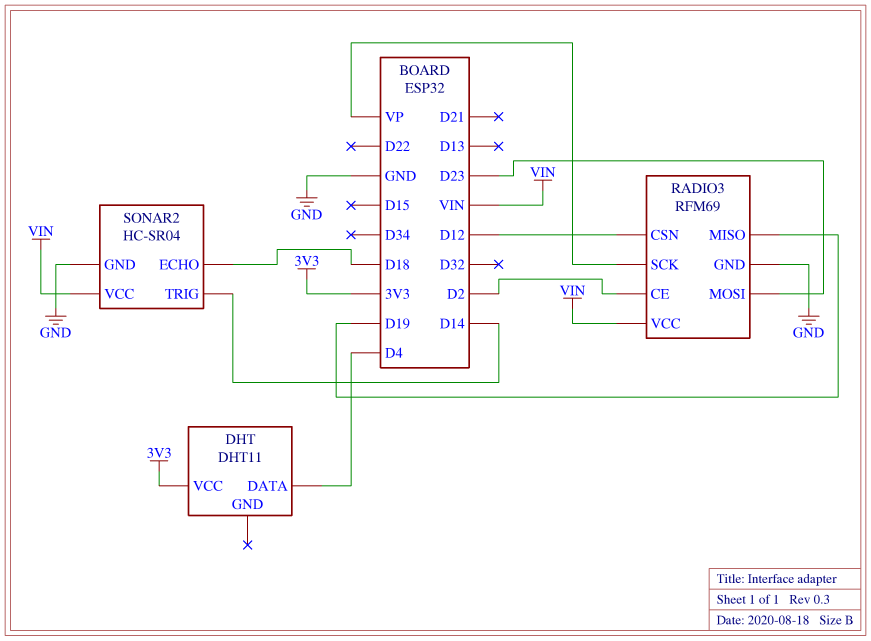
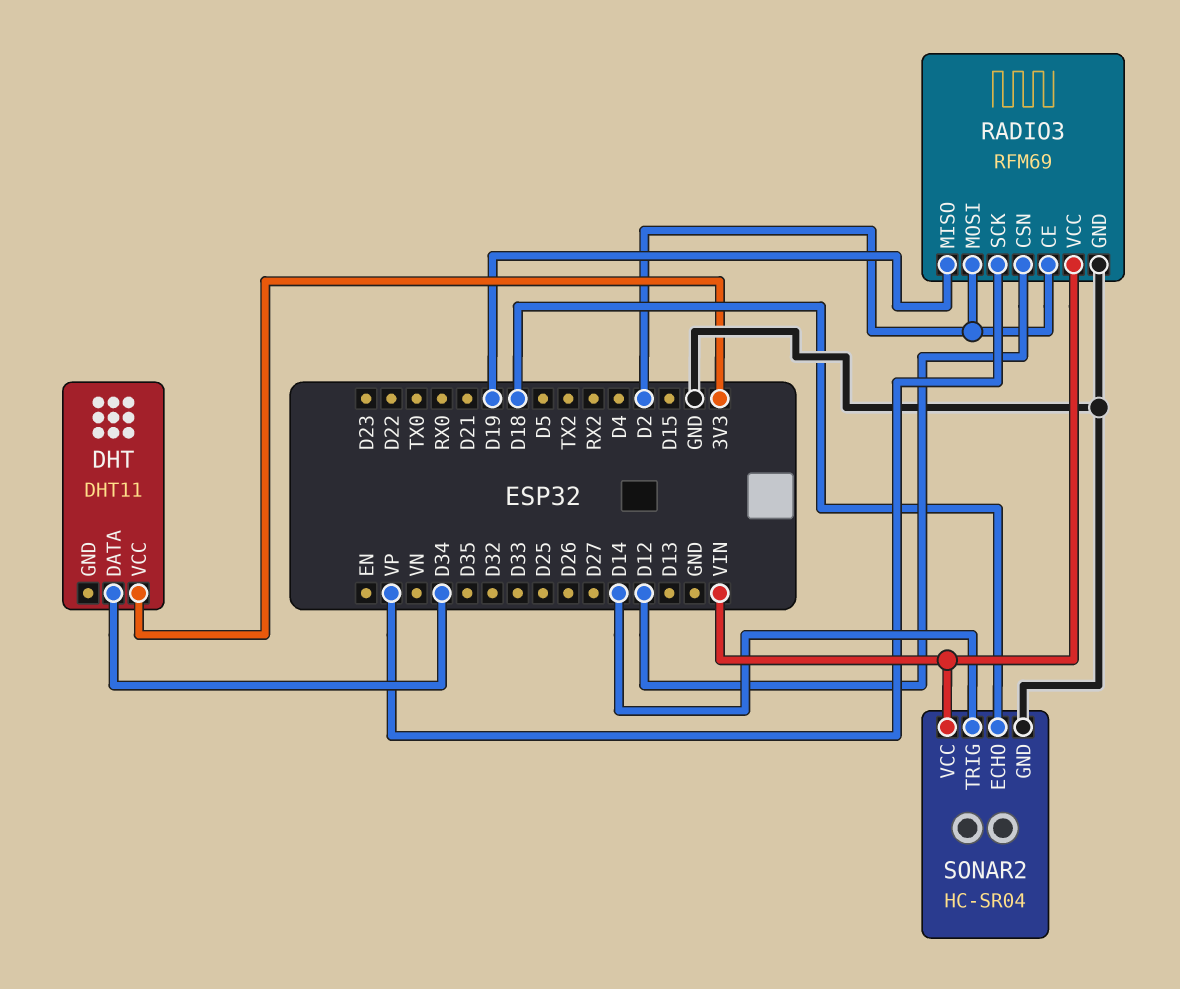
DHT pin DATA: D4 -> D34
RADIO3 pin MOSI: D23 -> D2

